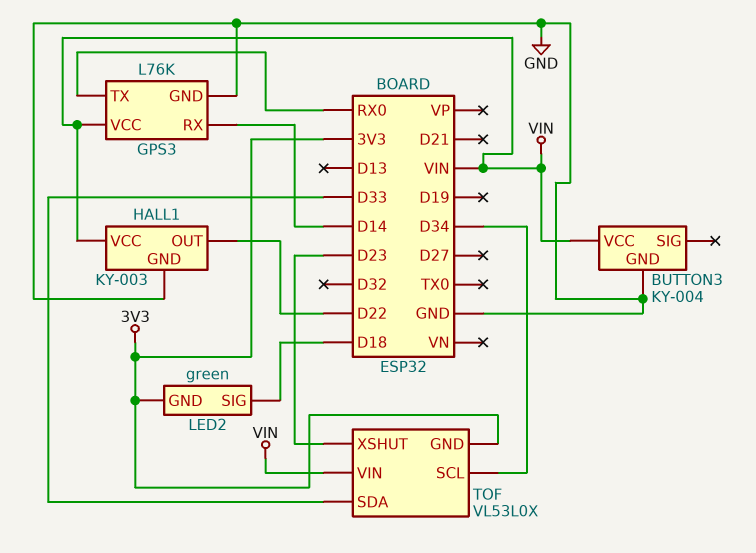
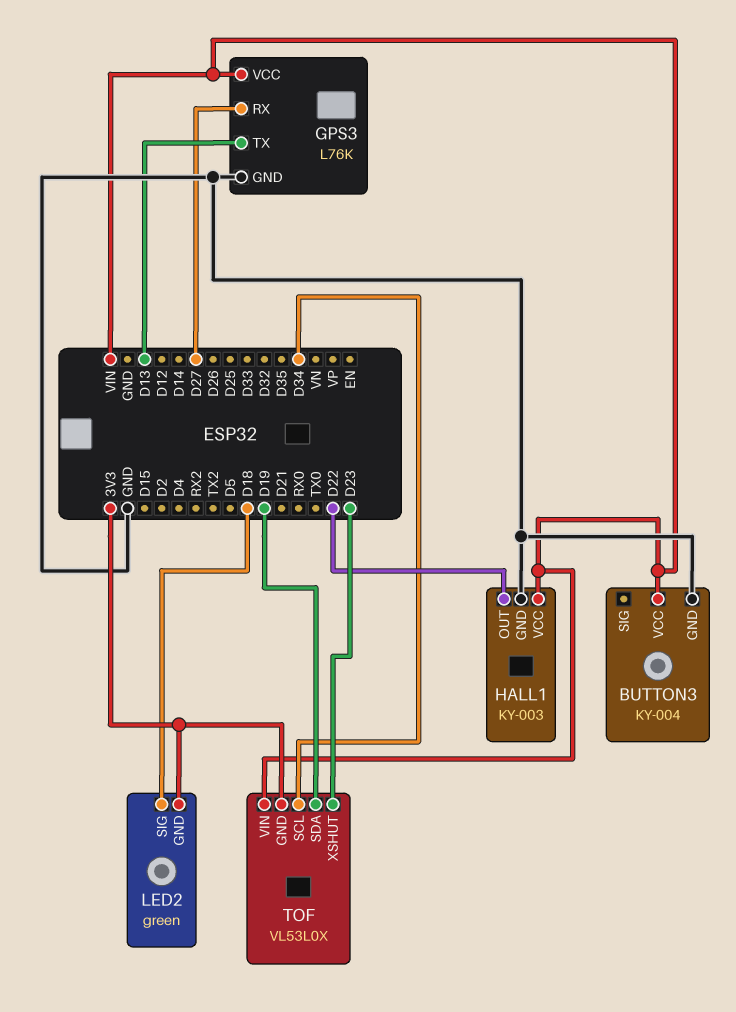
GPS3 pin RX: D14 -> D27
GPS3 pin TX: RX0 -> D13
TOF pin SDA: D33 -> D19

